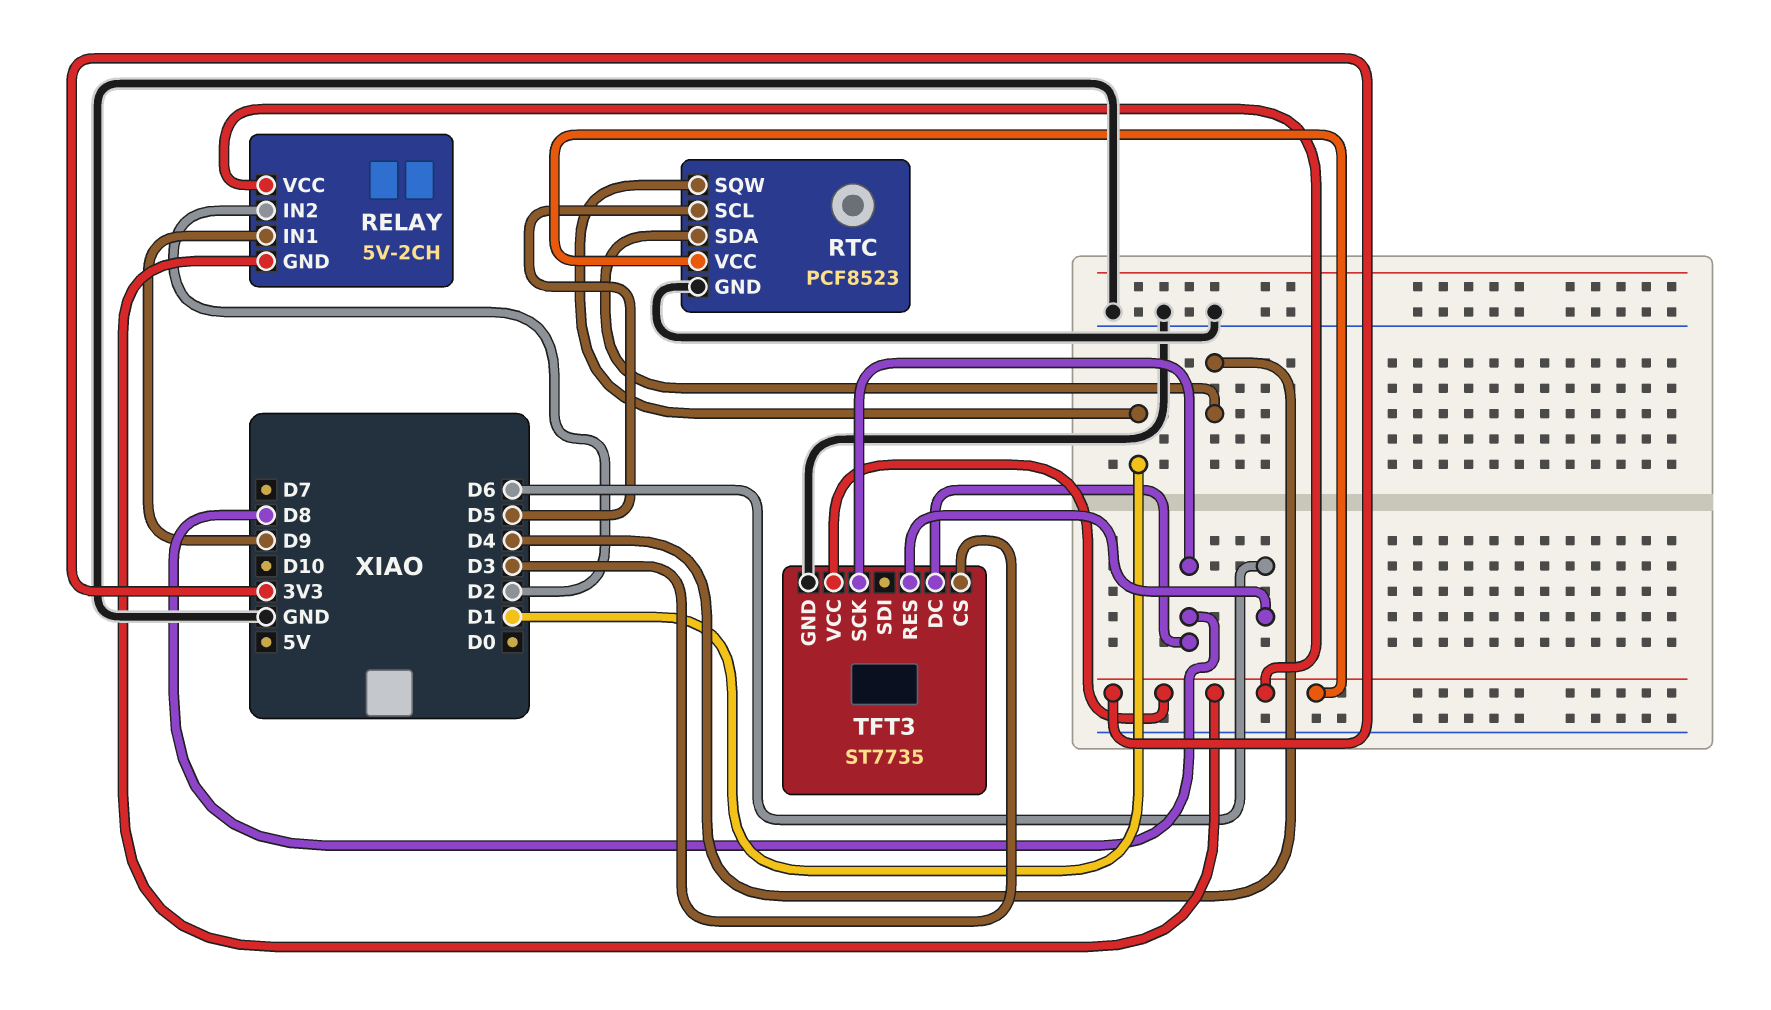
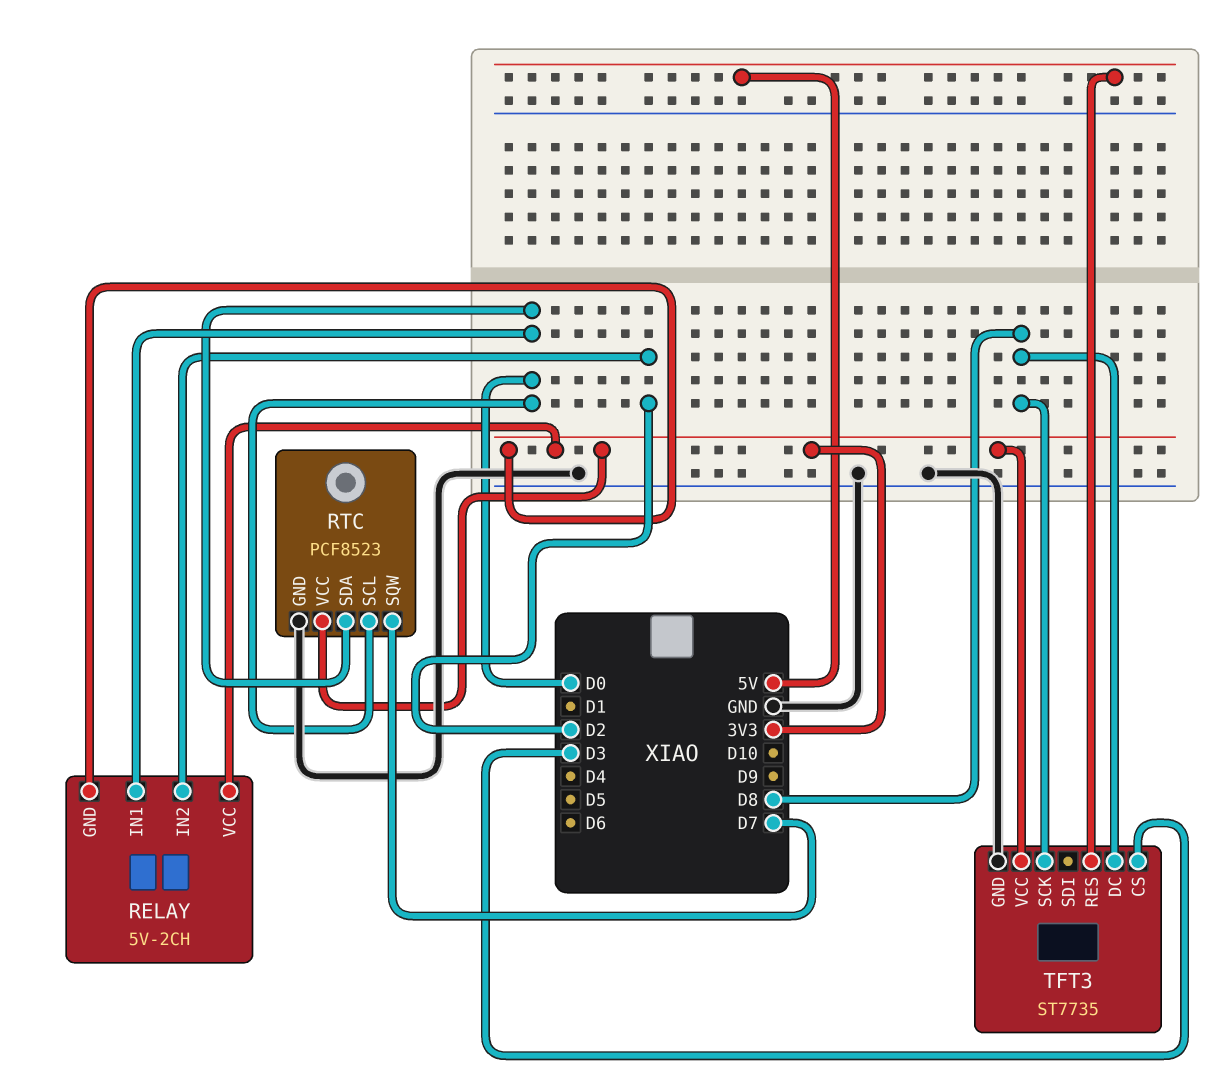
RELAY pin IN1: D9 -> D0
RTC pin SCL: D5 -> D0
RTC pin SDA: D4 -> D0
RTC pin SQW: D1 -> D7
TFT3 pin RES: D6 -> 5V

